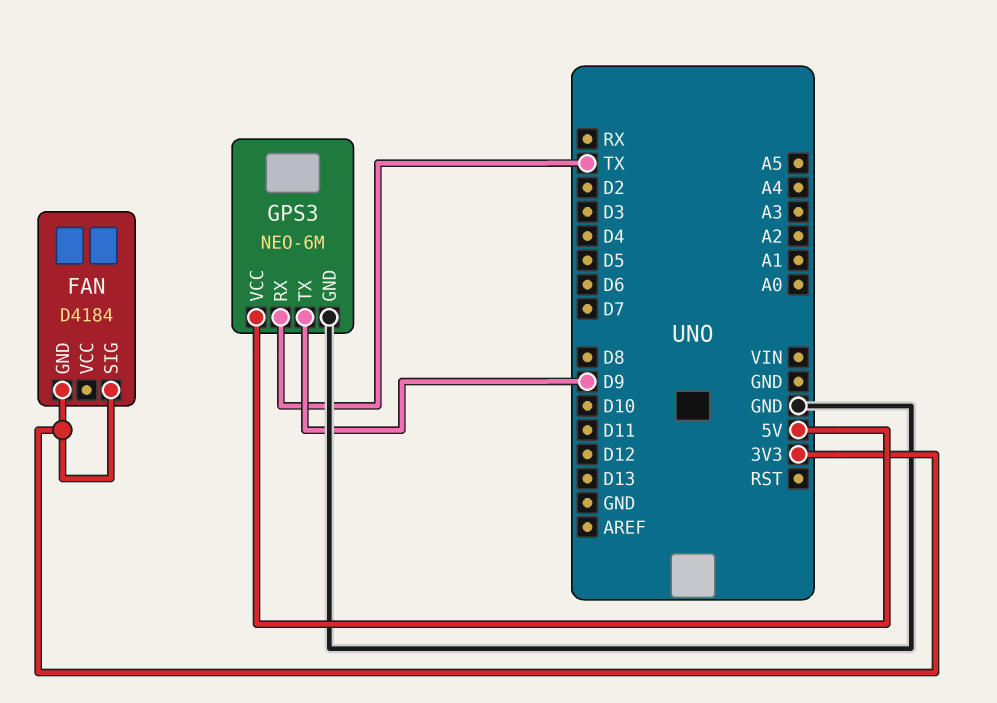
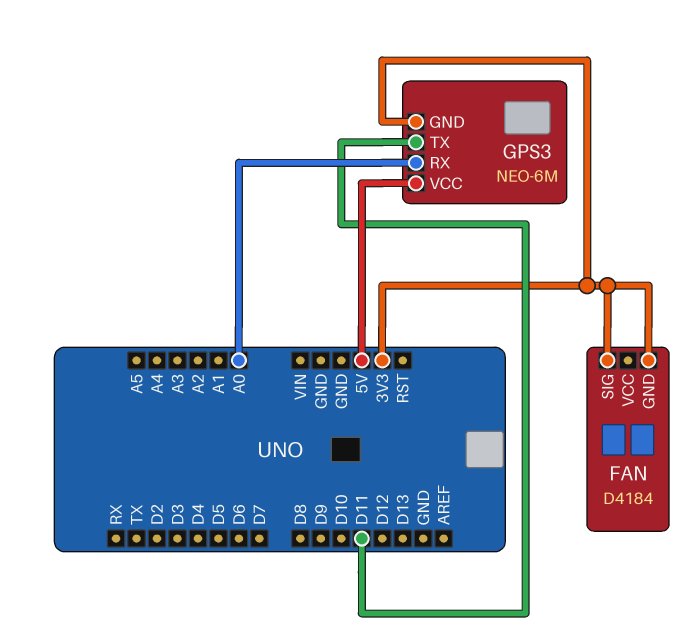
GPS3 pin GND: GND -> 3V3
GPS3 pin RX: TX -> A0
GPS3 pin TX: D9 -> D11

